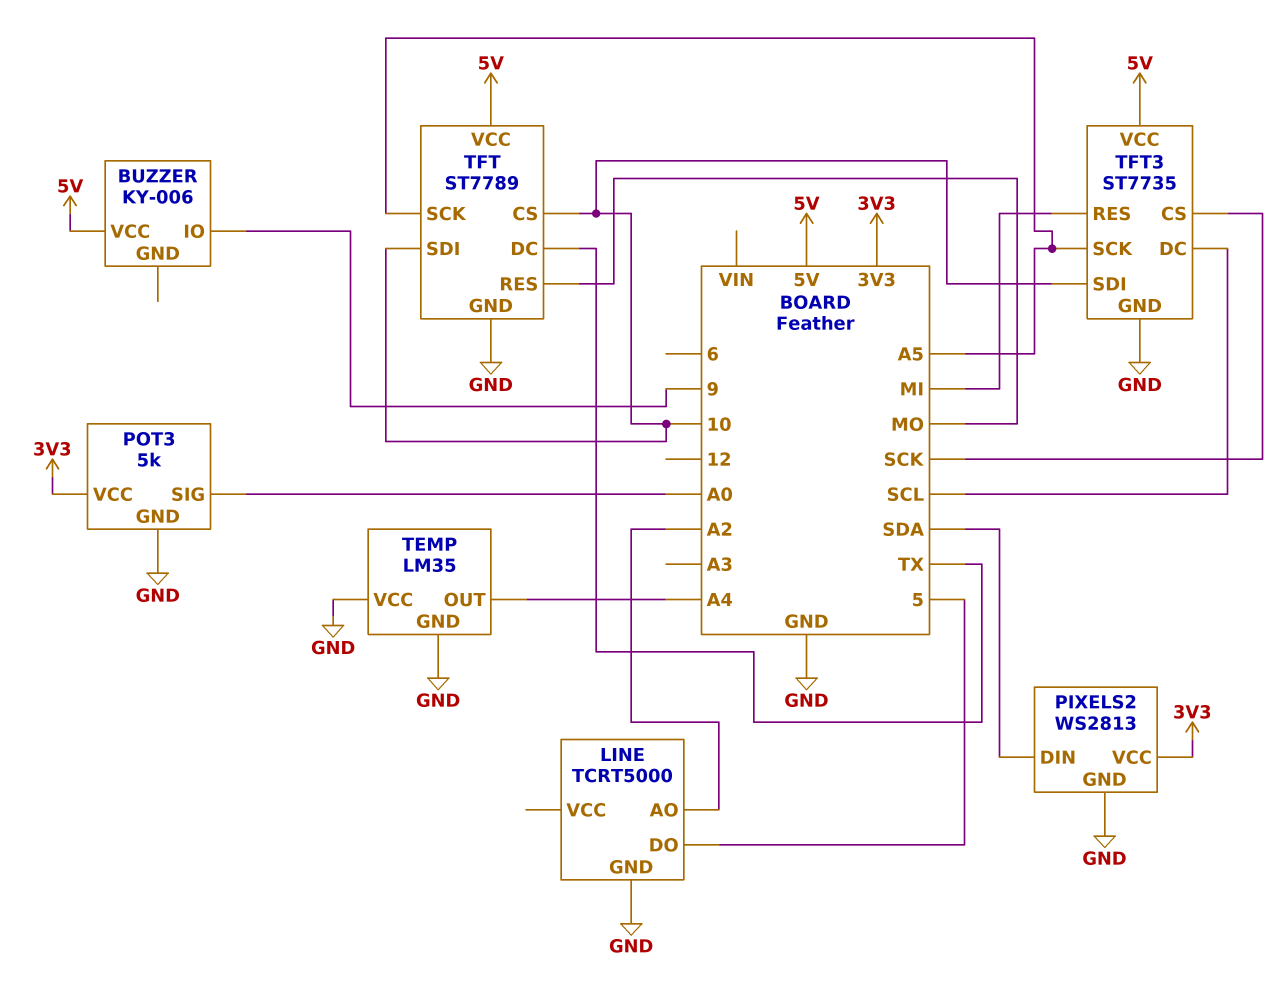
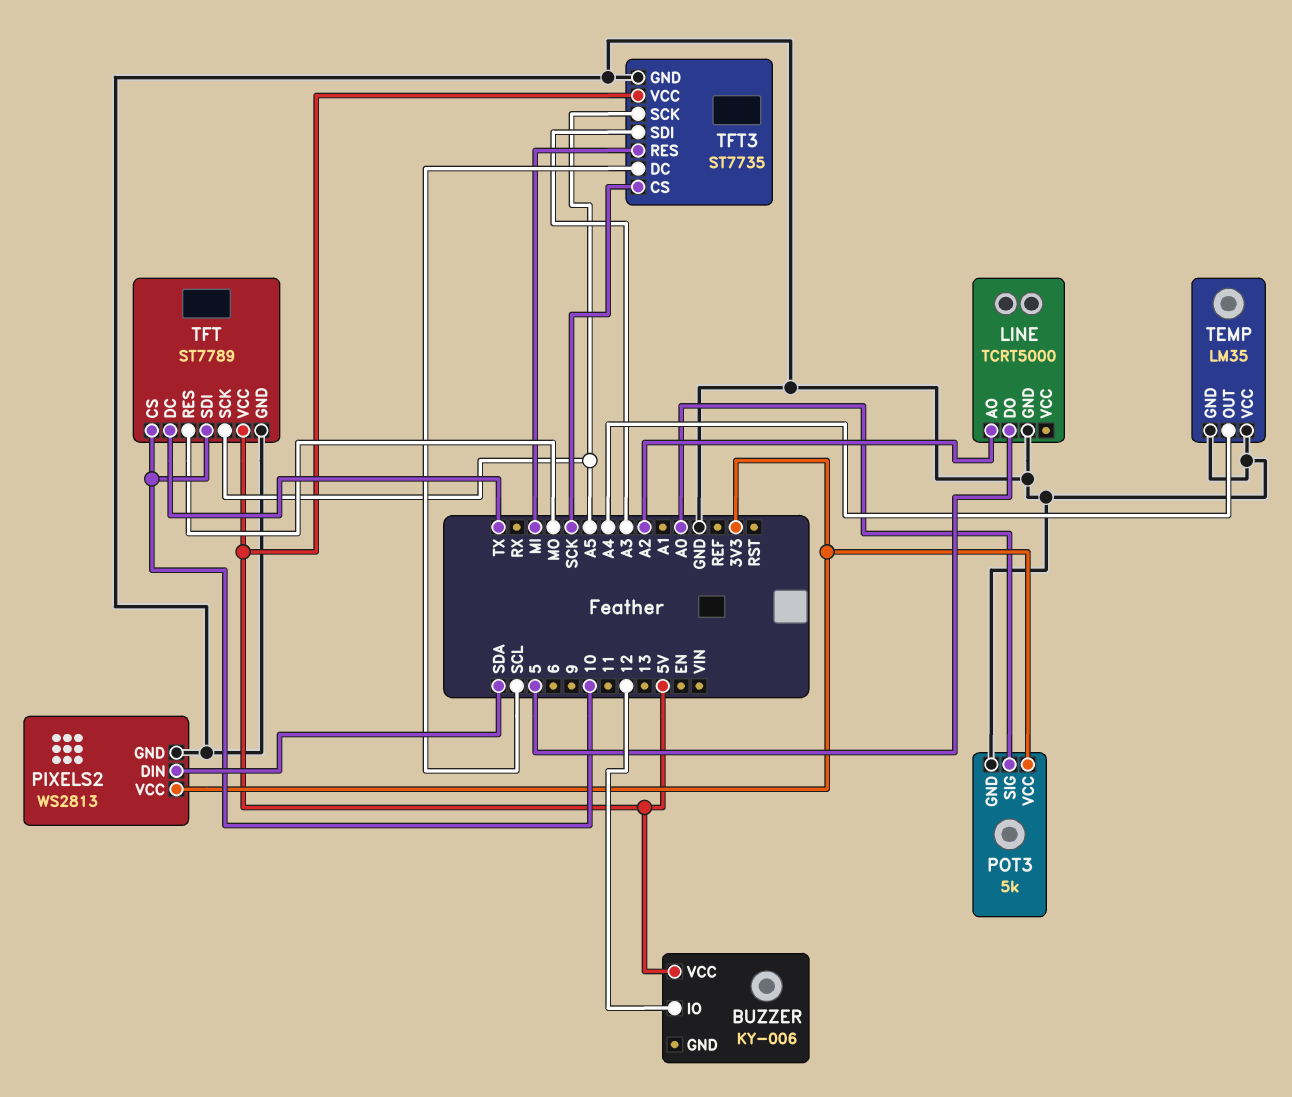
BUZZER pin IO: 9 -> 12
TFT3 pin SDI: 10 -> A3

